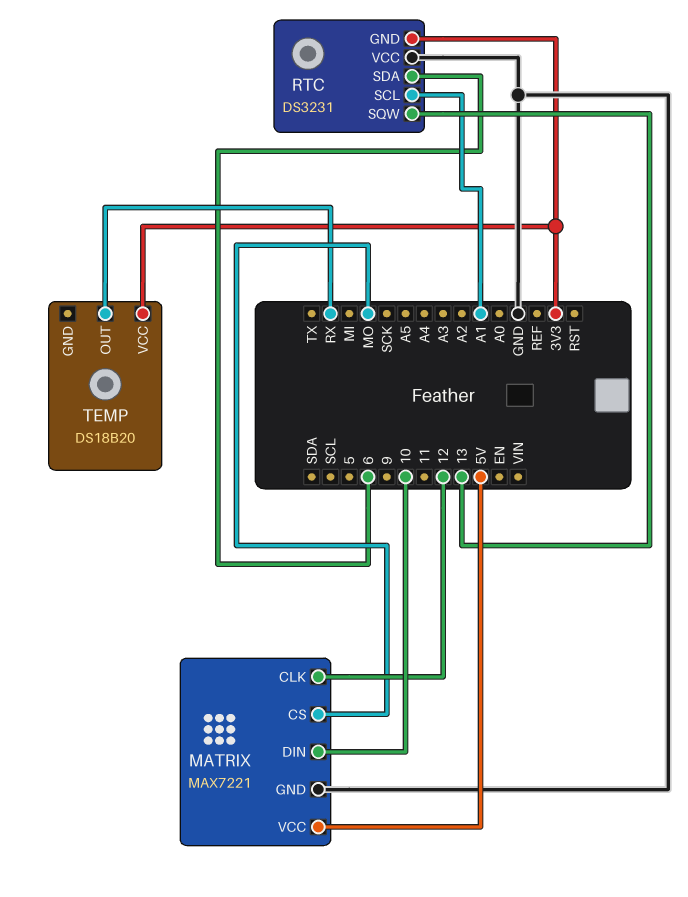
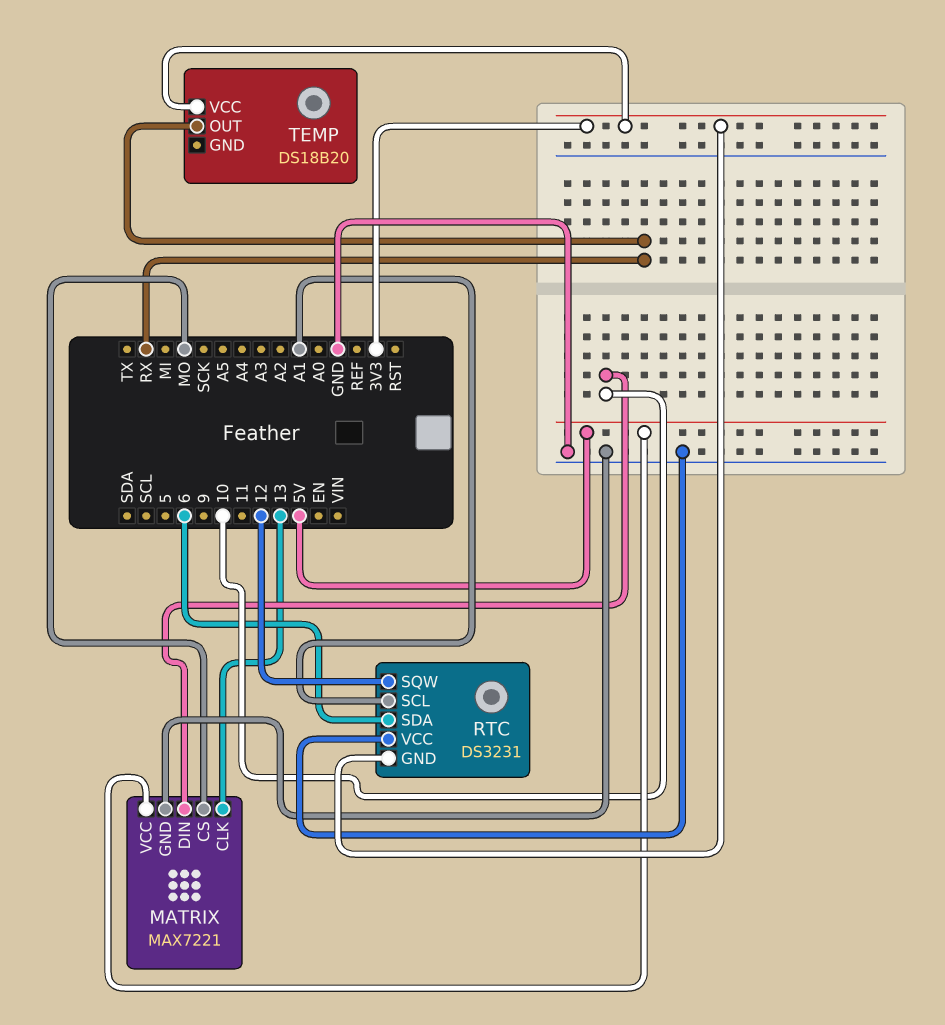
MATRIX pin CLK: 12 -> 13
RTC pin SQW: 13 -> 12

